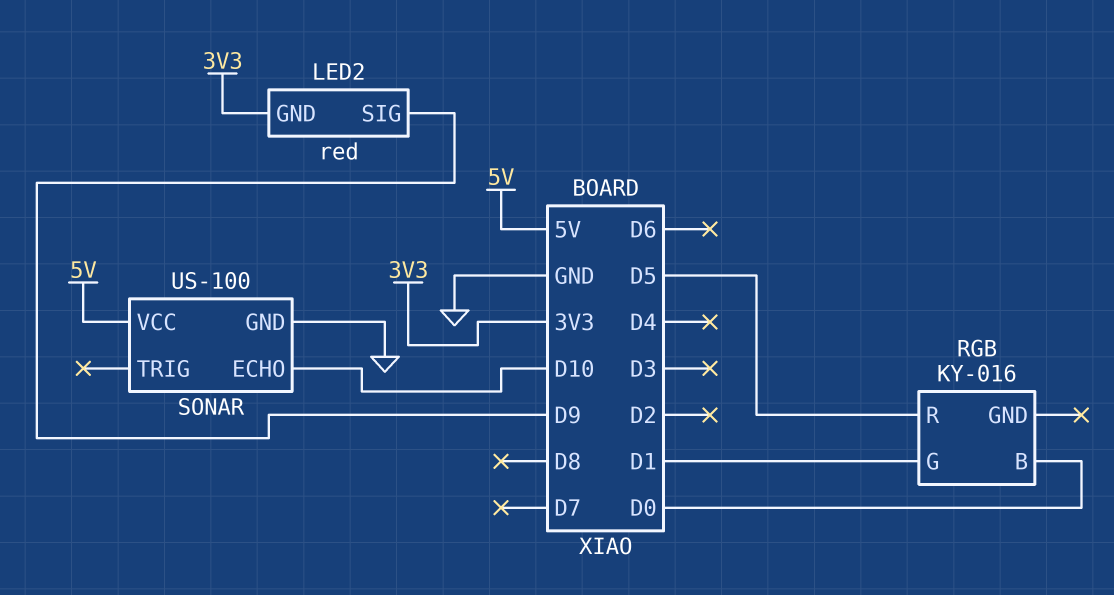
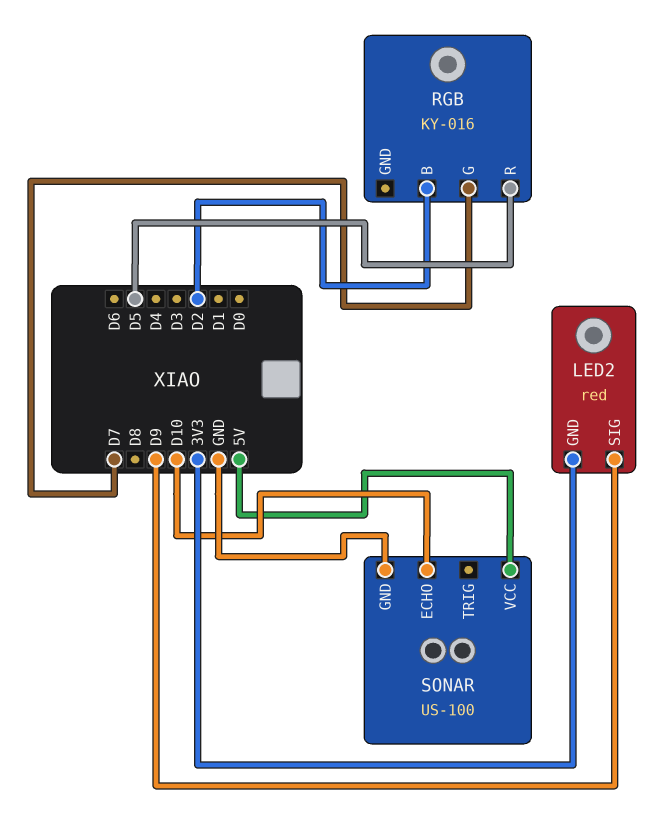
RGB pin B: D0 -> D2
RGB pin G: D1 -> D7

